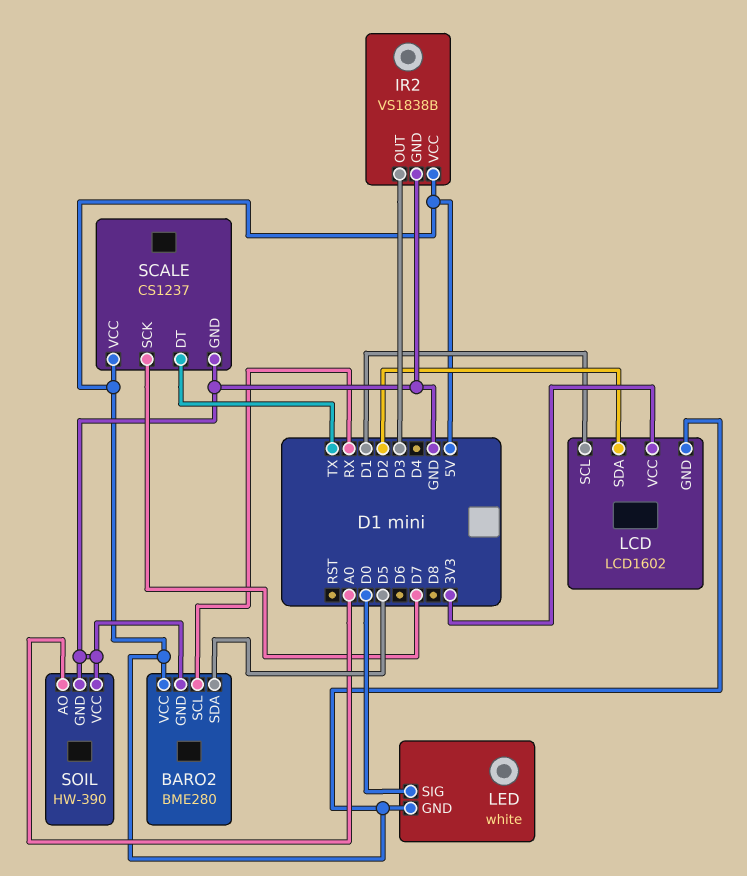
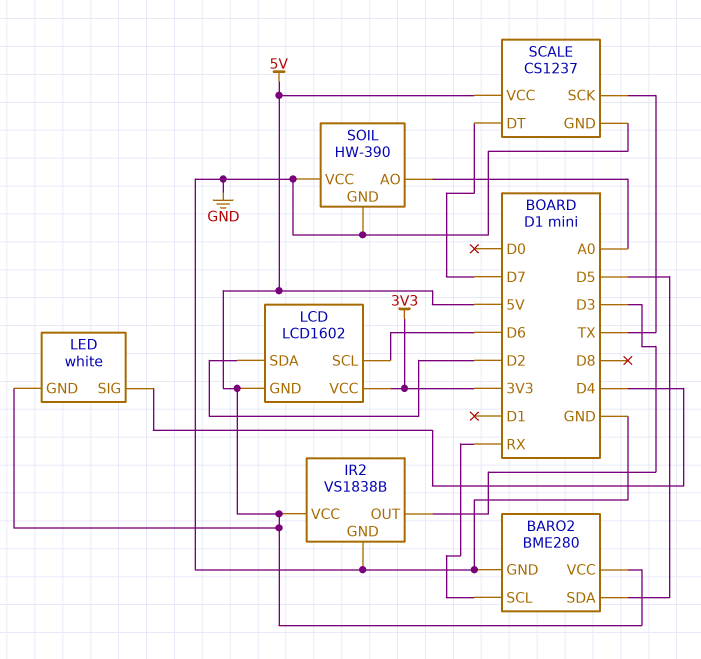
LCD pin SCL: D1 -> D6
LED pin SIG: D0 -> D4
SCALE pin DT: TX -> D7
SCALE pin SCK: D7 -> TX

